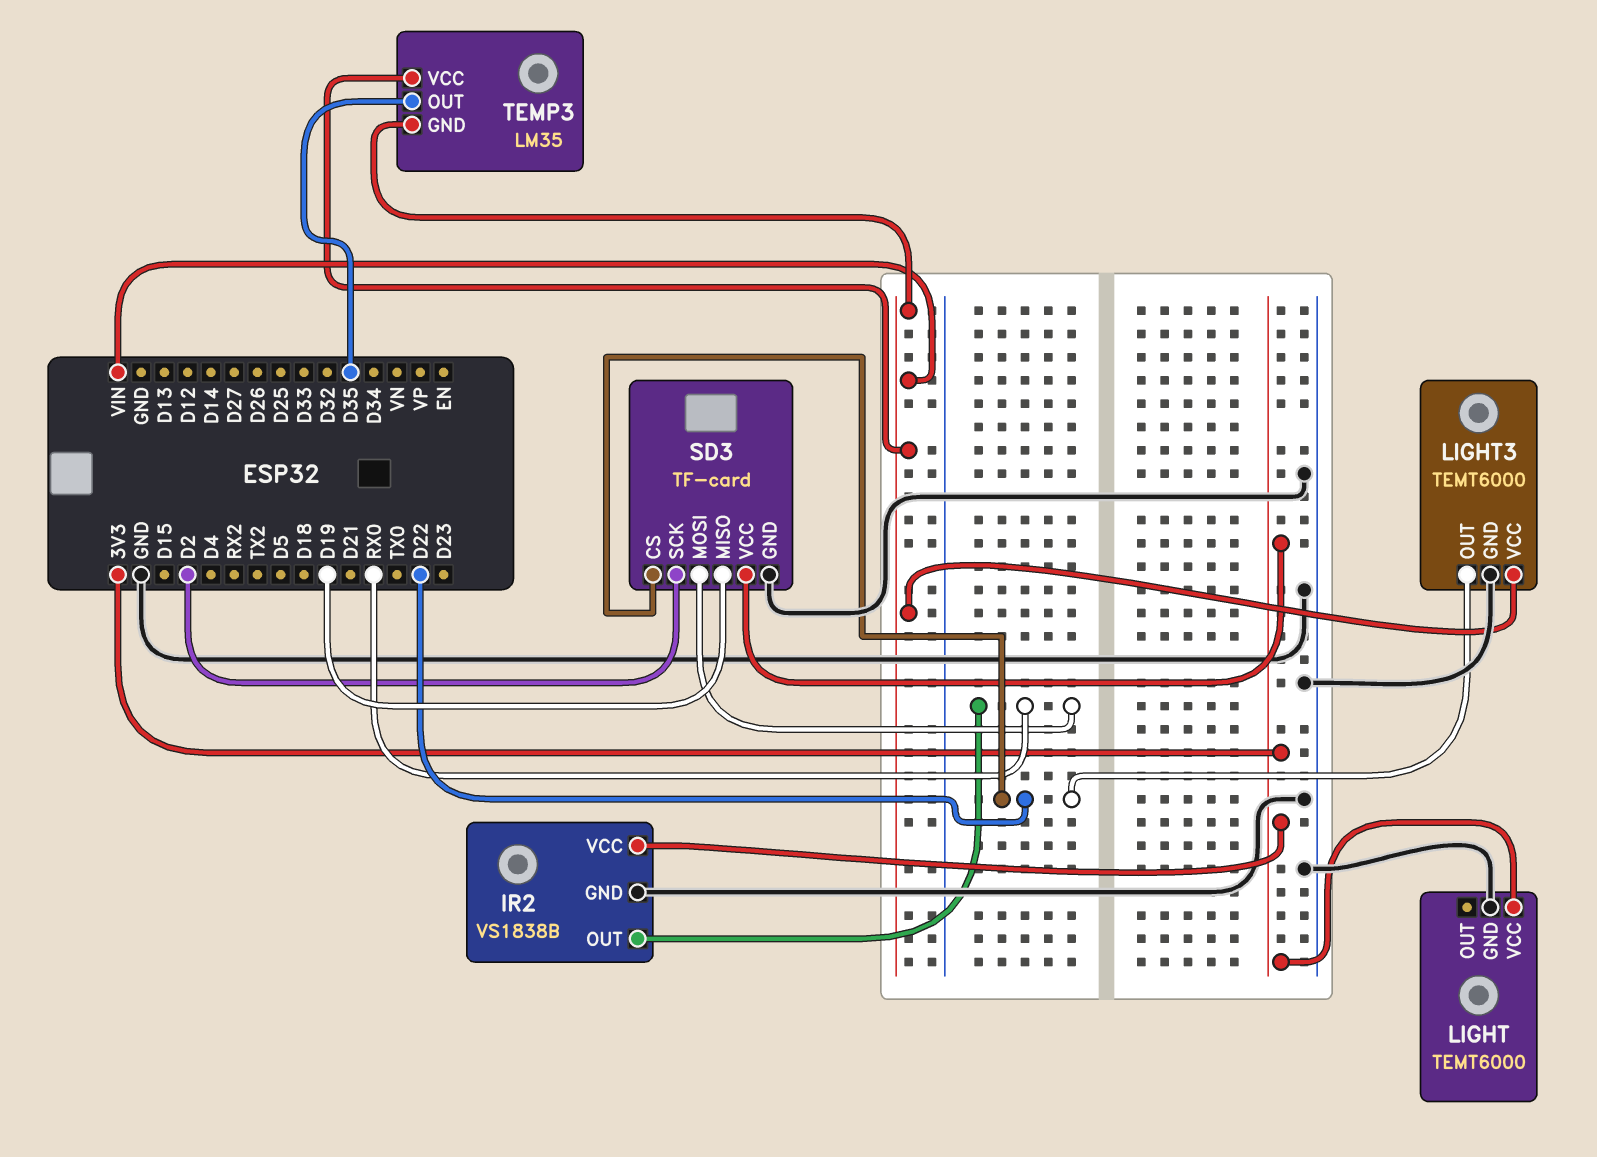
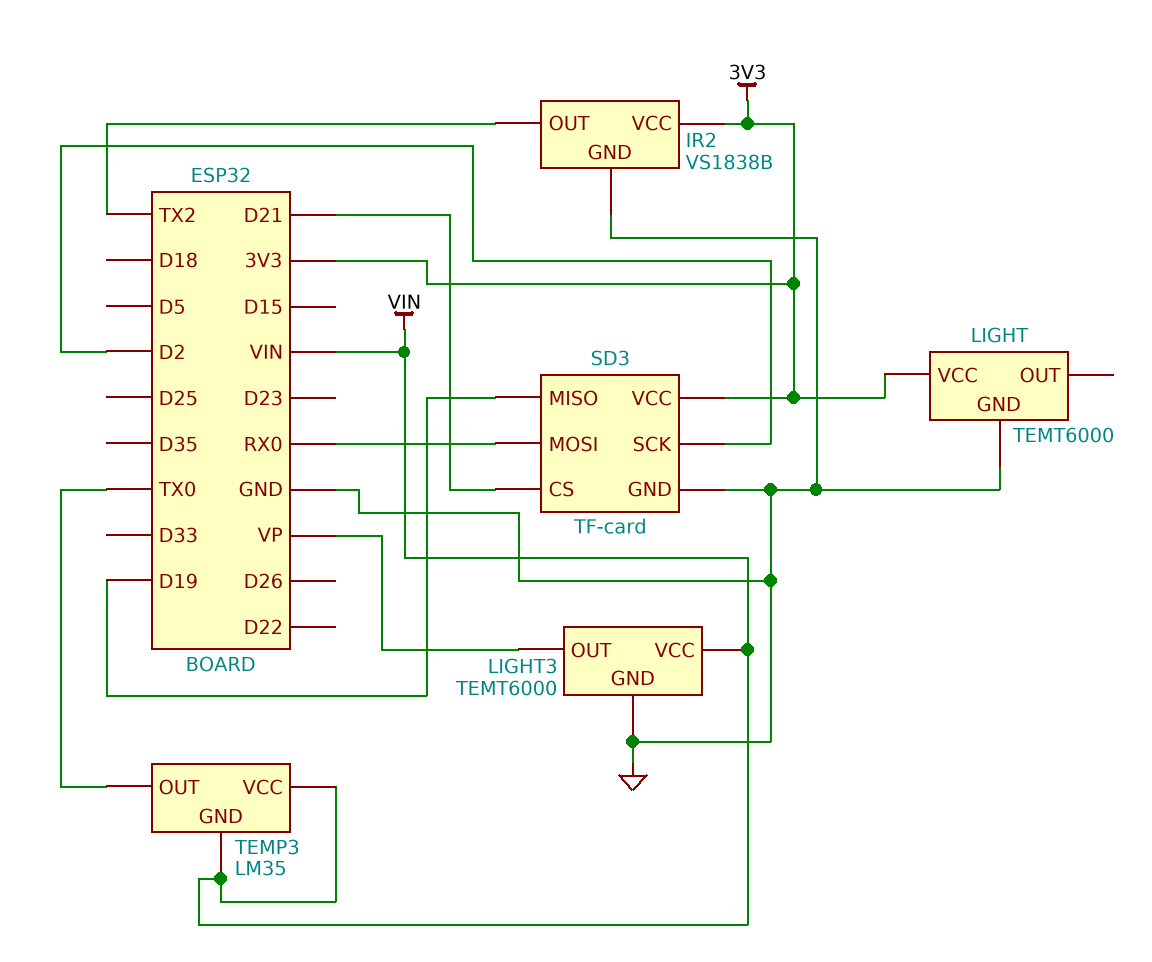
IR2 pin OUT: RX0 -> TX2
LIGHT3 pin OUT: D22 -> VP
SD3 pin CS: D22 -> D21
TEMP3 pin OUT: D35 -> TX0

